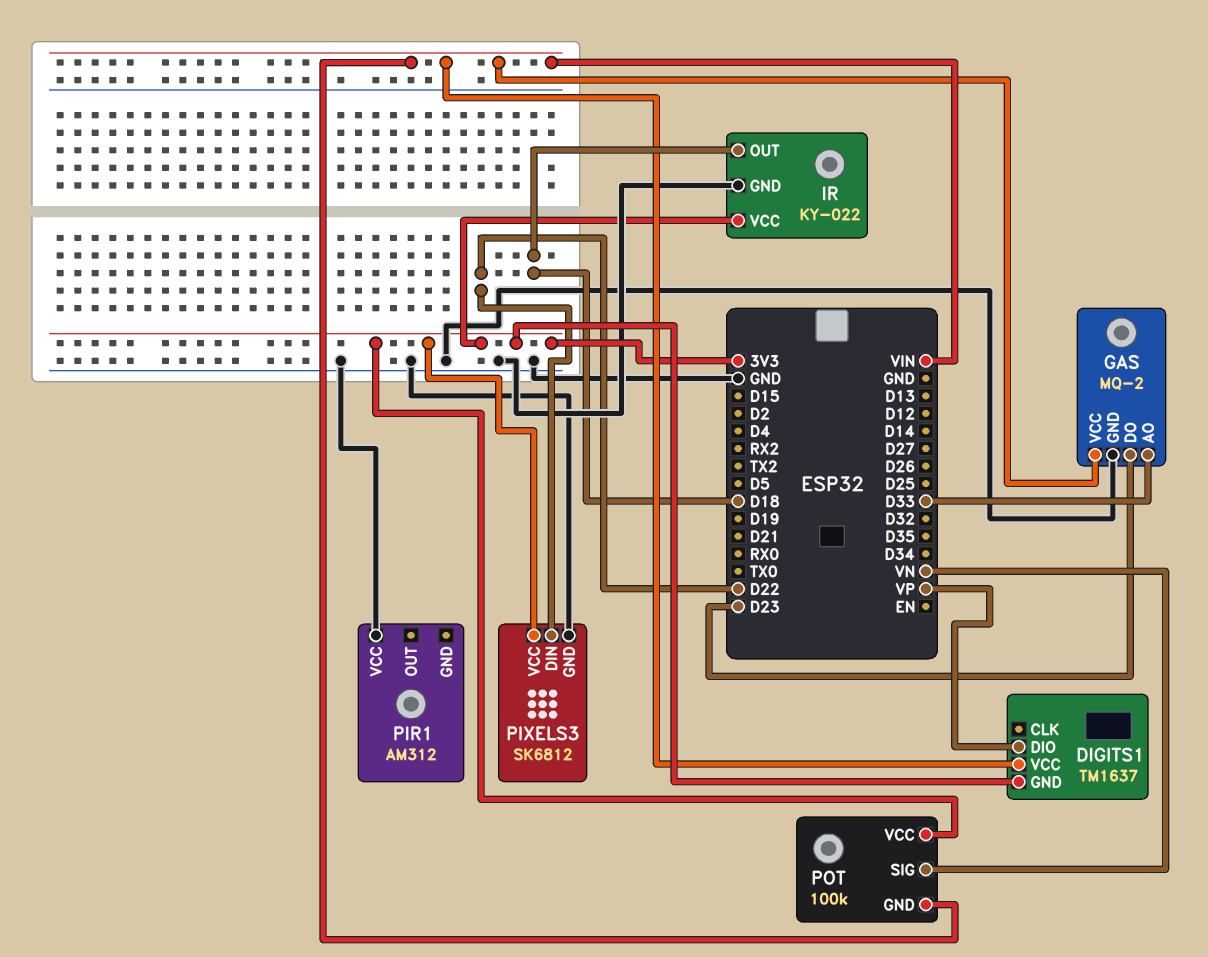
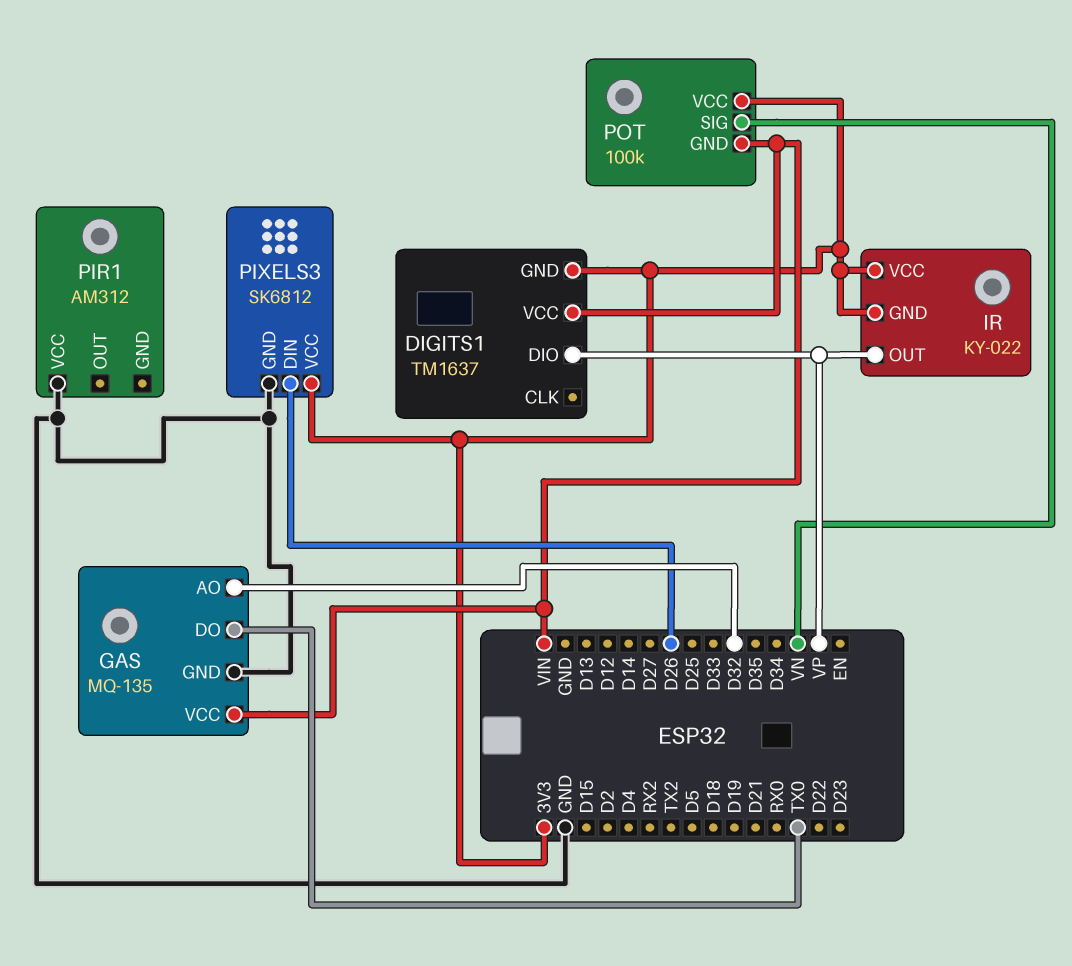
GAS: MQ-2 -> MQ-135
GAS pin AO: D33 -> D32
GAS pin DO: D23 -> TX0
IR pin GND: GND -> 3V3
IR pin OUT: D18 -> VP
PIXELS3 pin DIN: D22 -> D26

